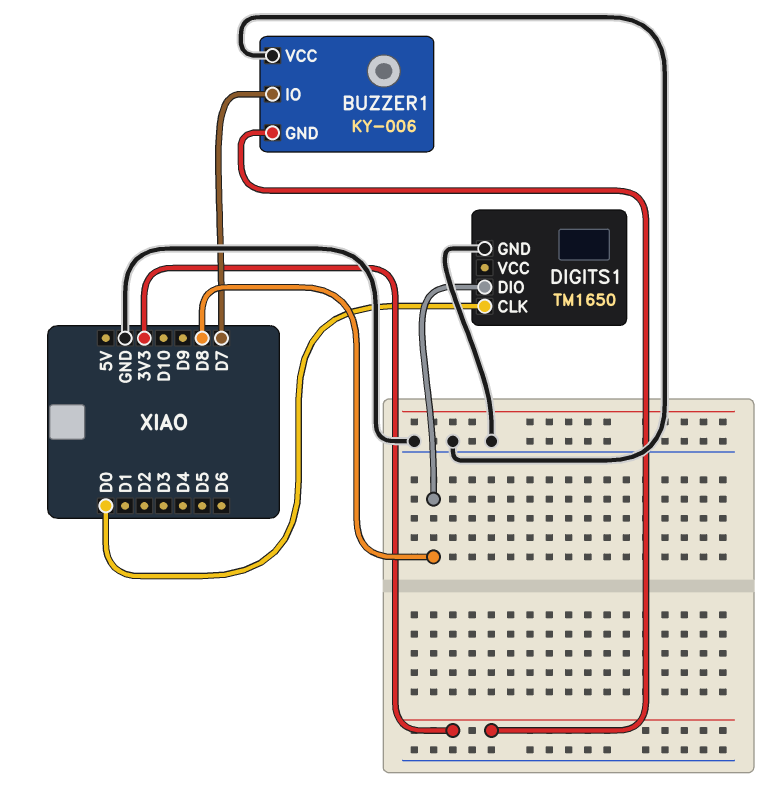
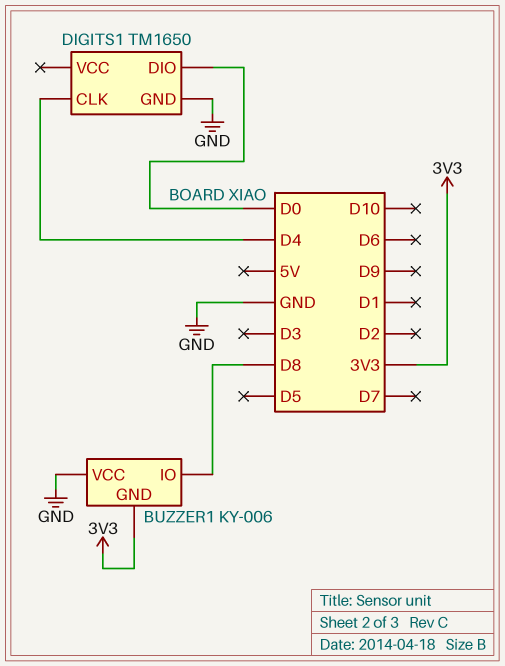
BUZZER1 pin IO: D7 -> D8
DIGITS1 pin CLK: D0 -> D4
DIGITS1 pin DIO: D8 -> D0

